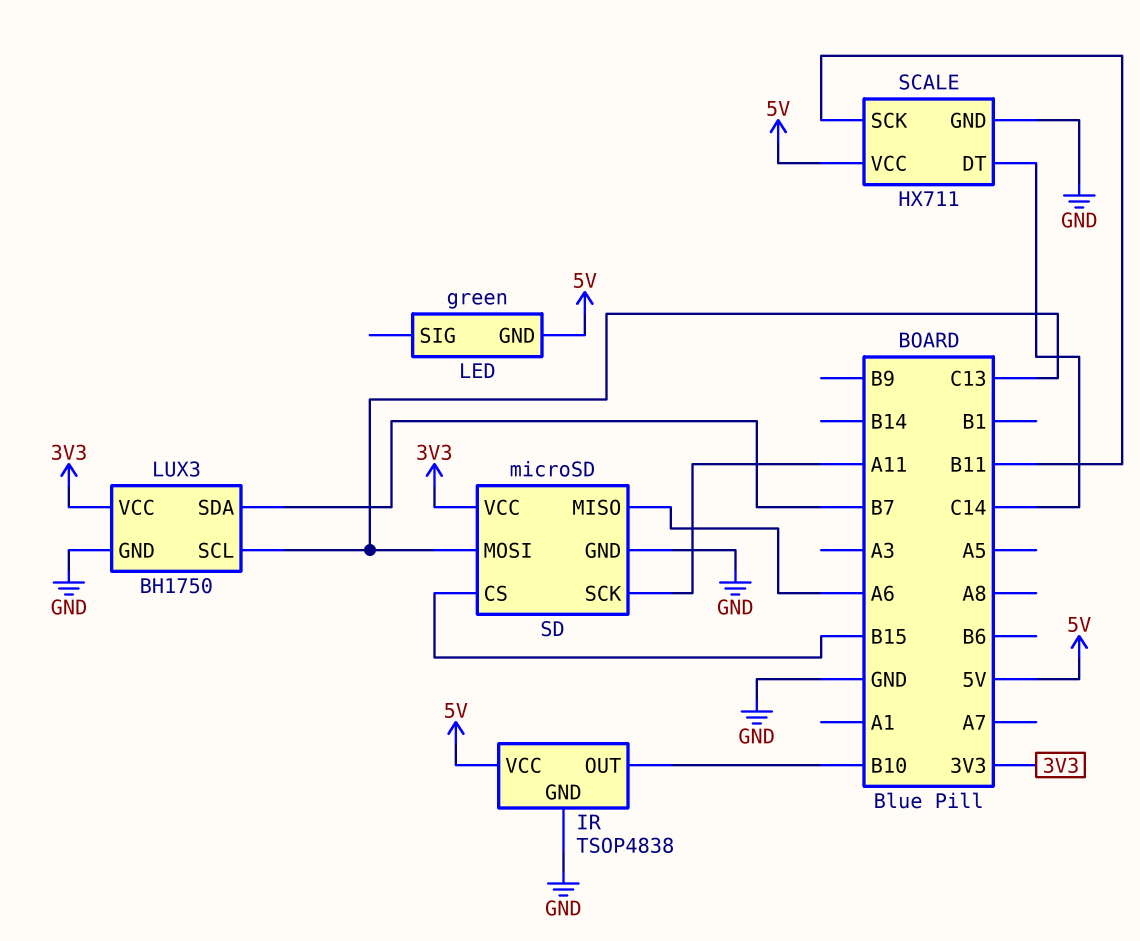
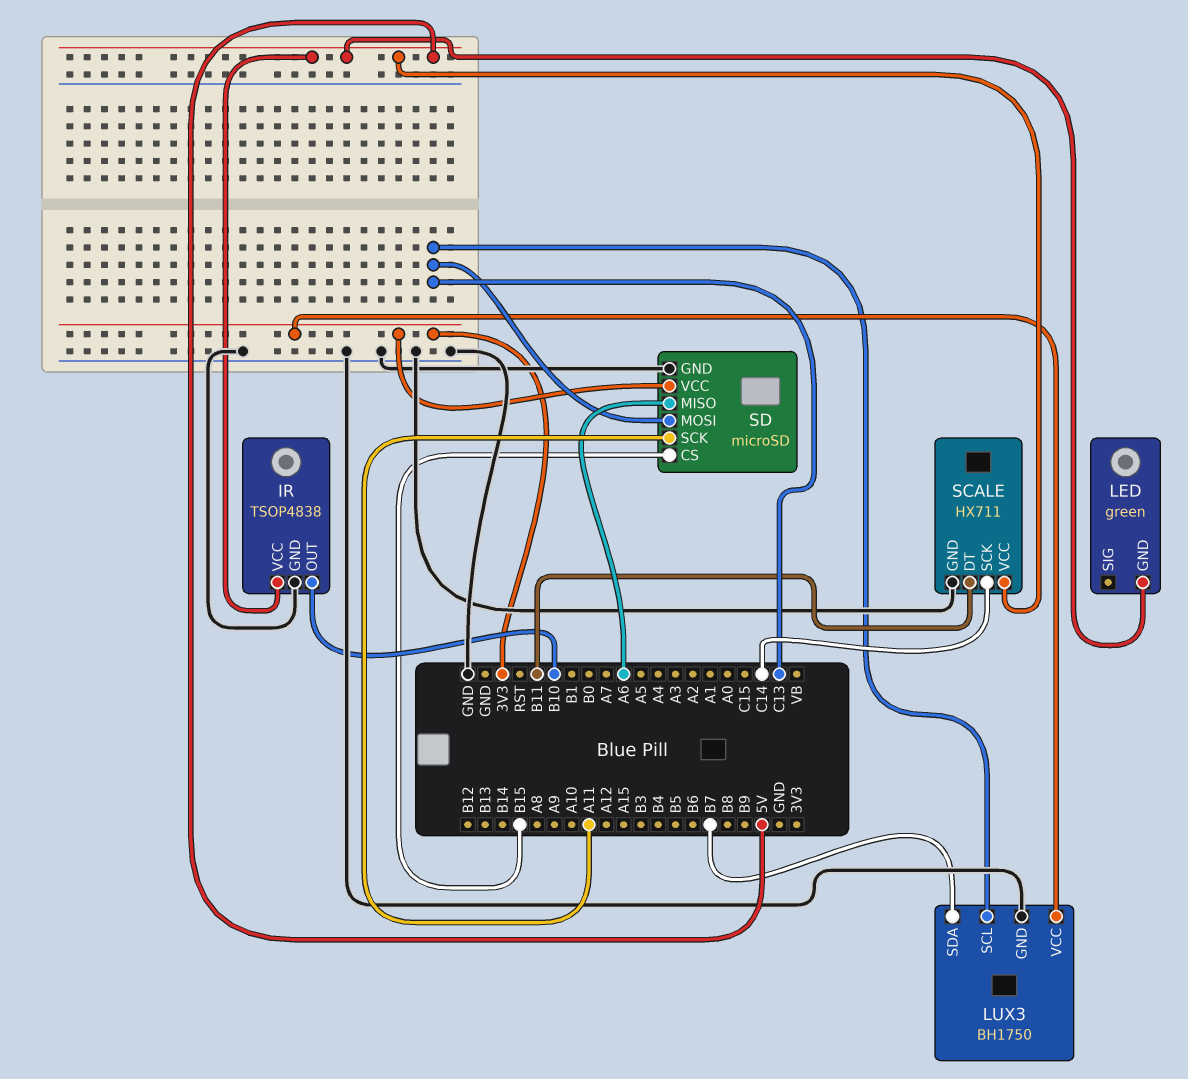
SCALE pin DT: C14 -> B11
SCALE pin SCK: B11 -> C14

